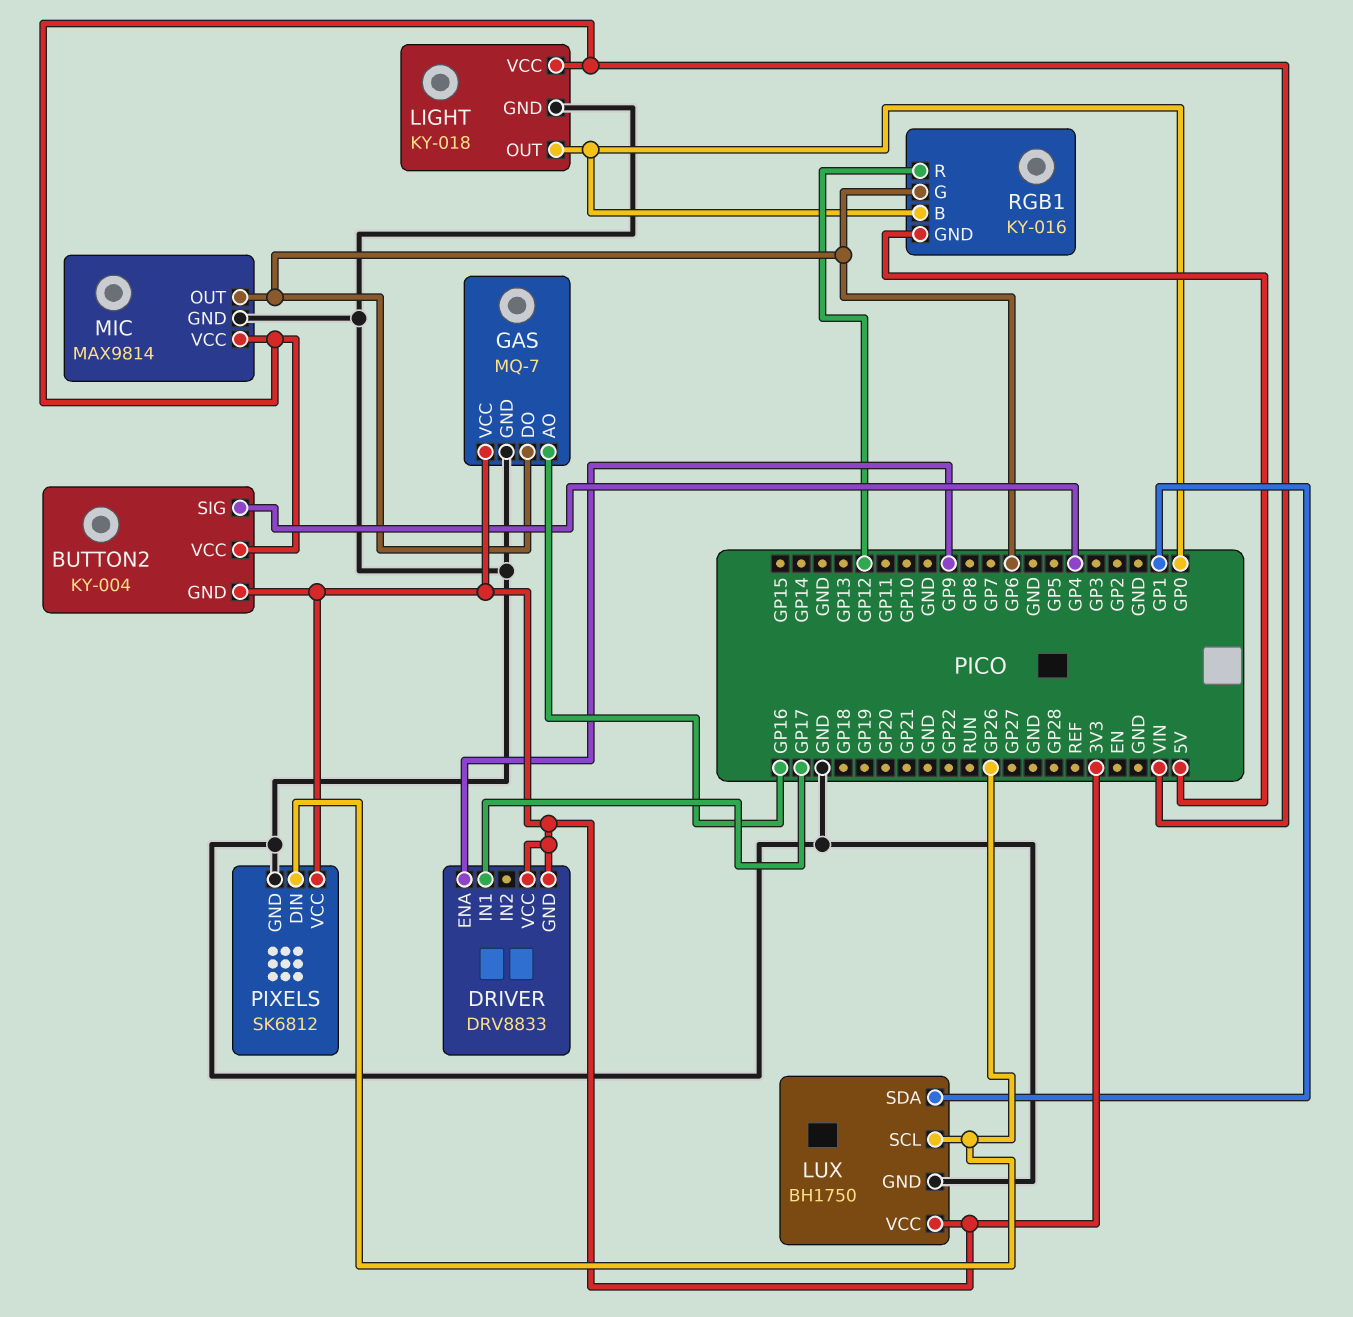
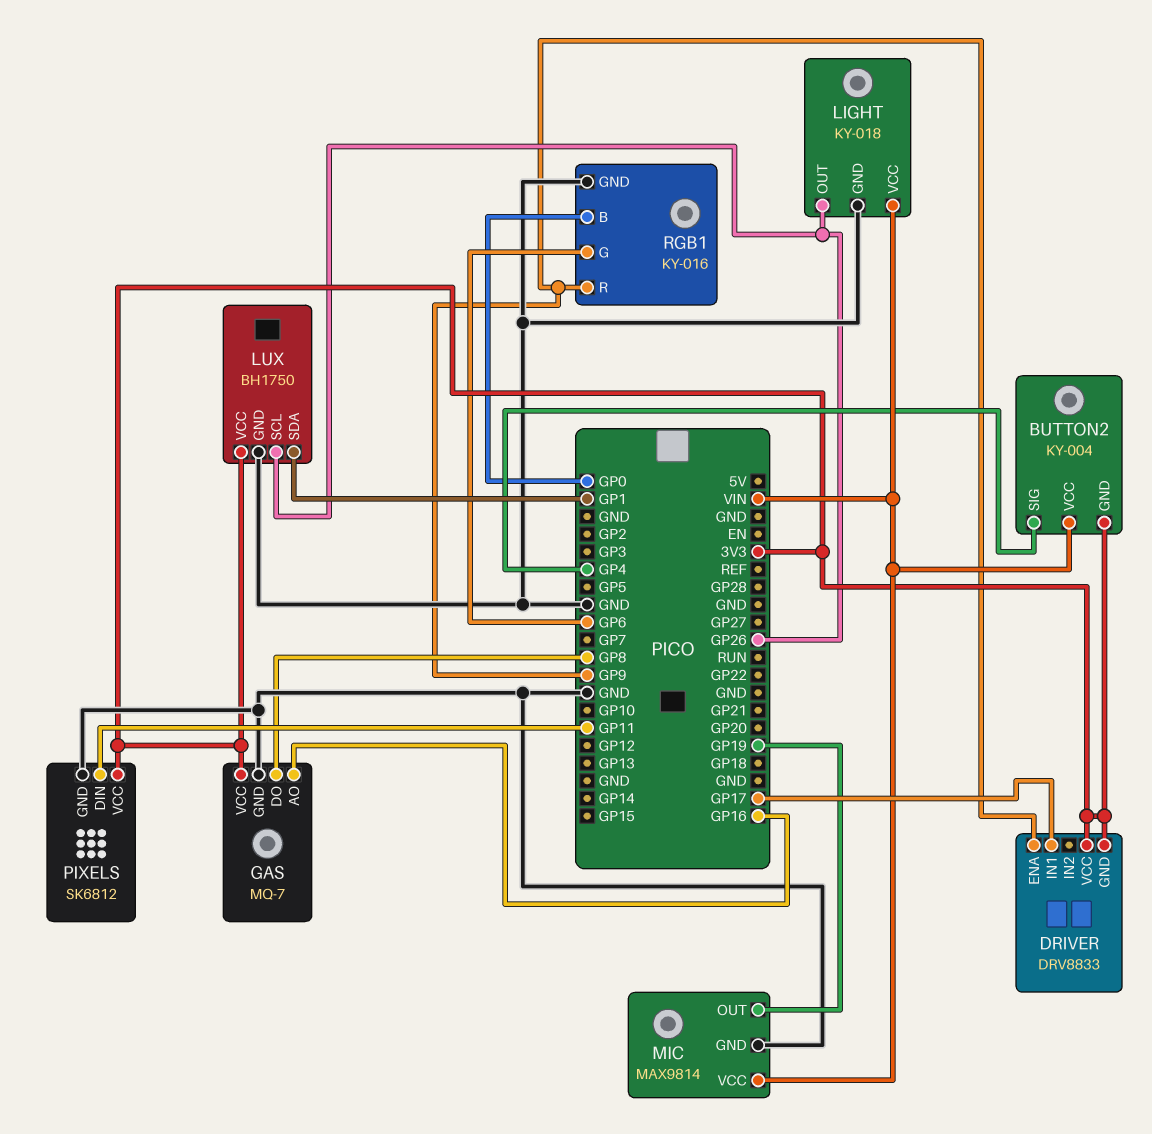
GAS pin DO: GP6 -> GP8
LIGHT pin OUT: GP0 -> GP26
MIC pin OUT: GP6 -> GP19
PIXELS pin DIN: GP26 -> GP11
RGB1 pin GND: 5V -> GND
RGB1 pin R: GP12 -> GP9

